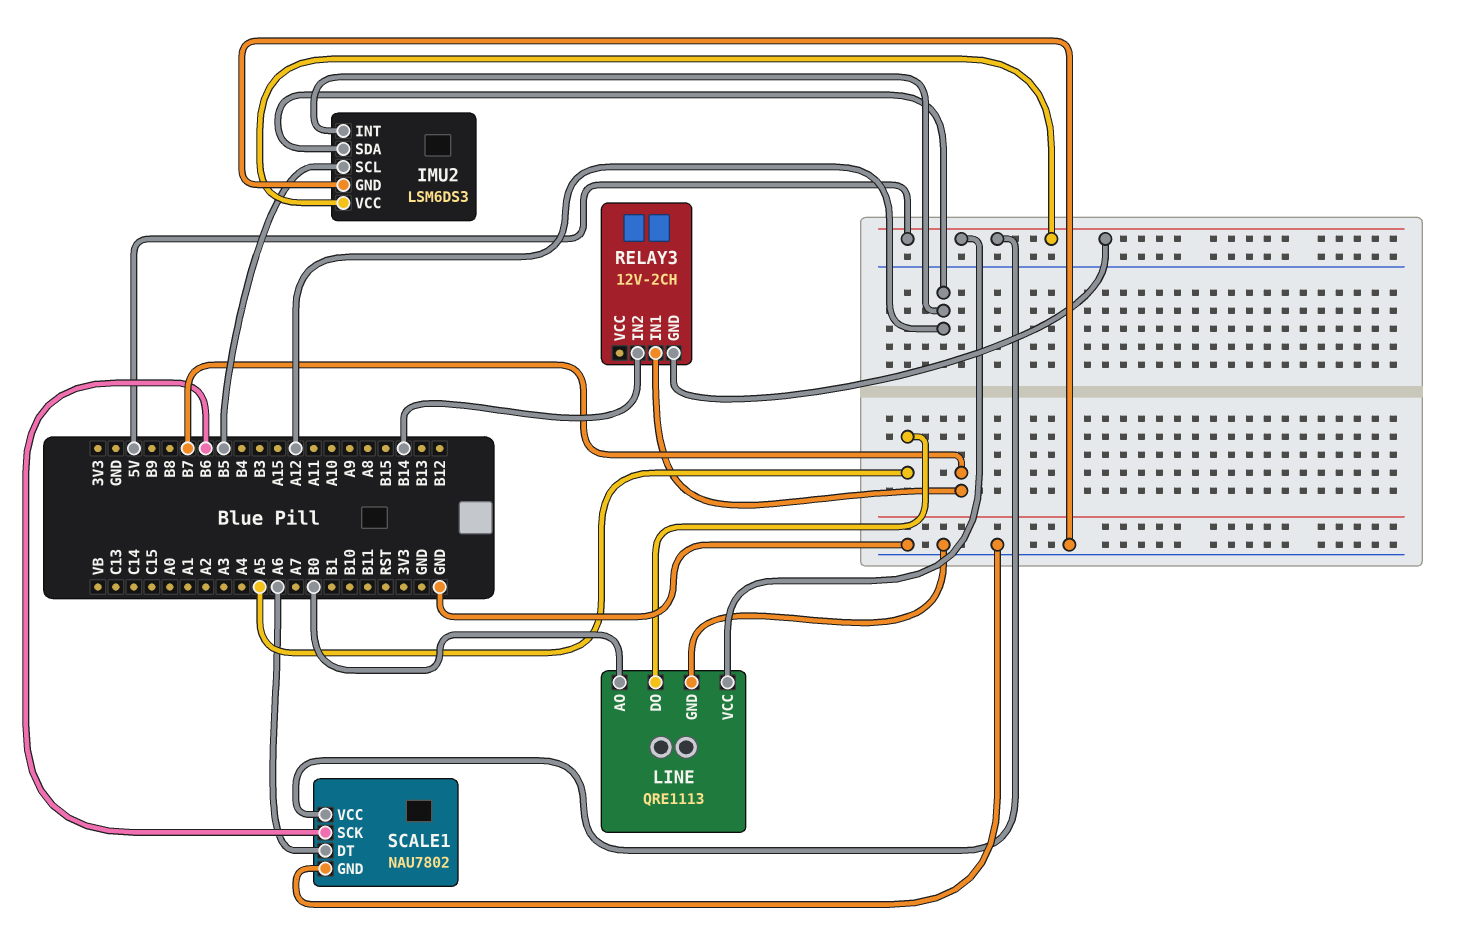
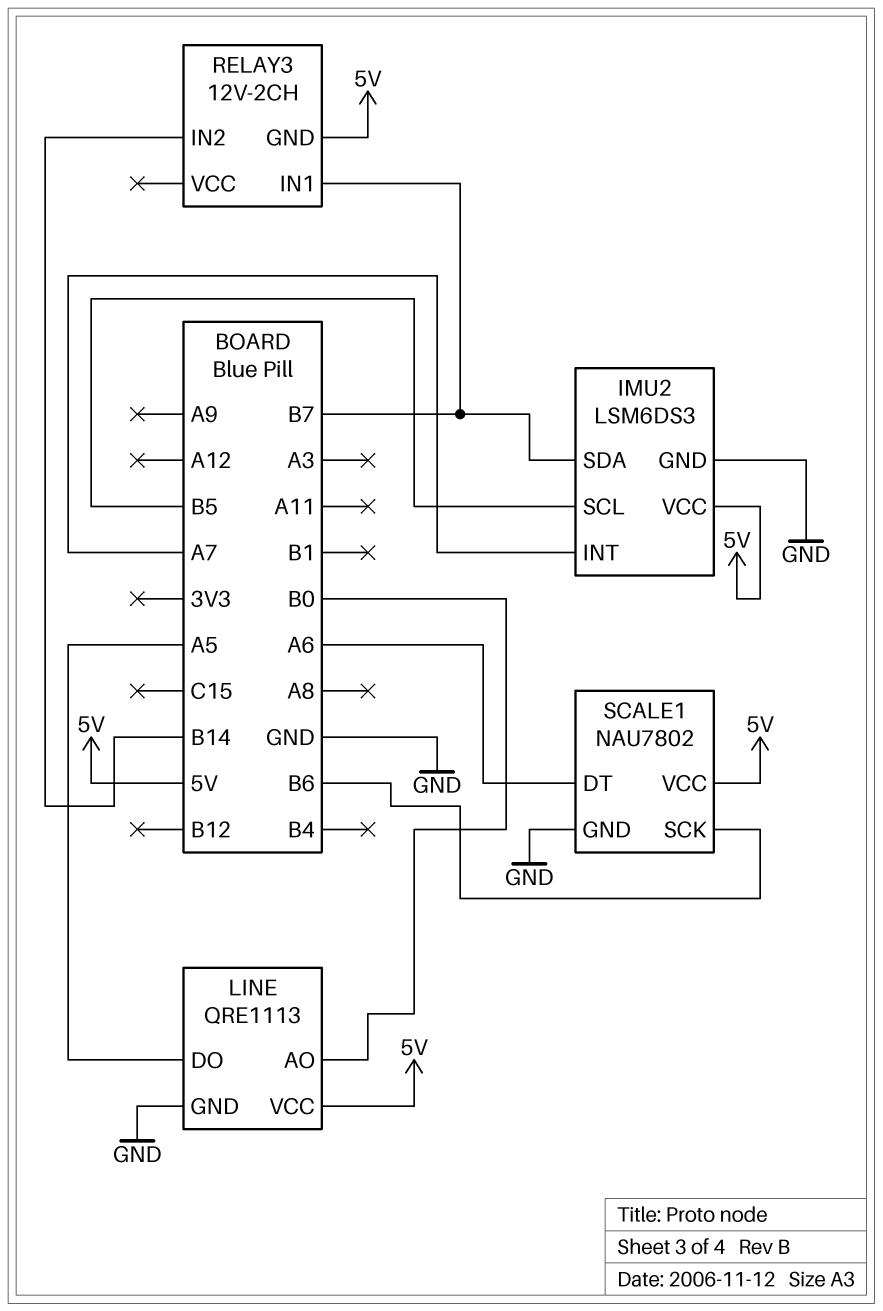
IMU2 pin INT: A12 -> A7
IMU2 pin SDA: A12 -> B7

